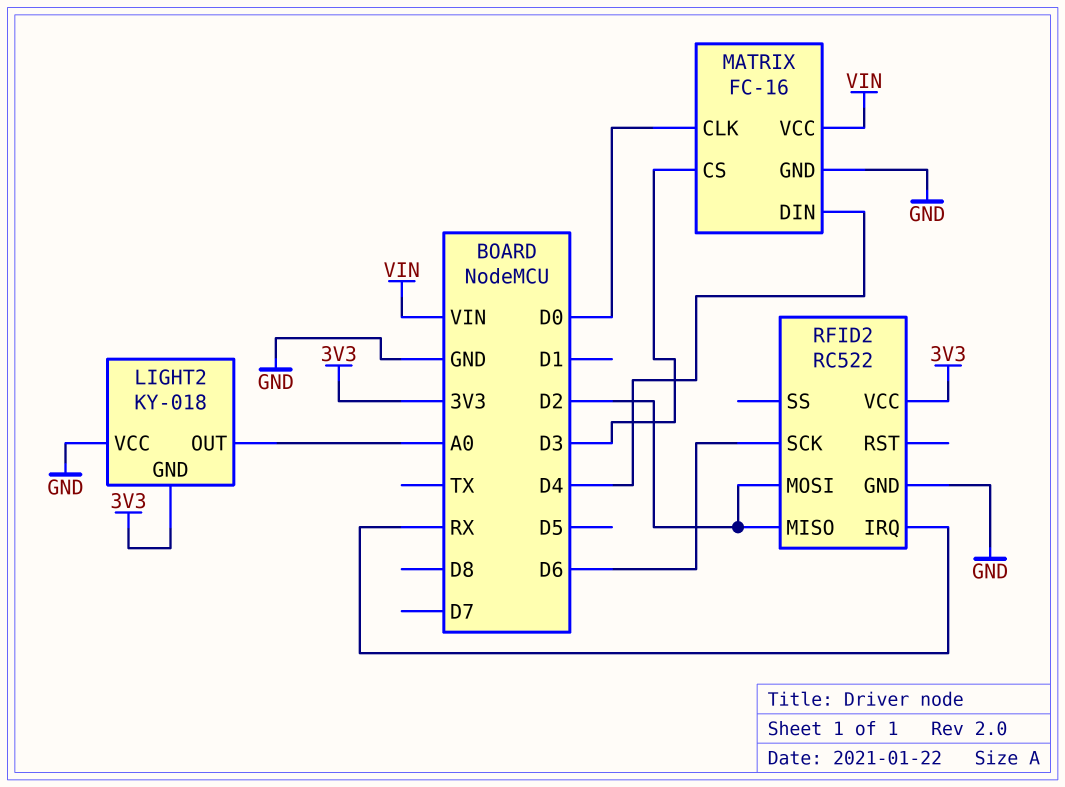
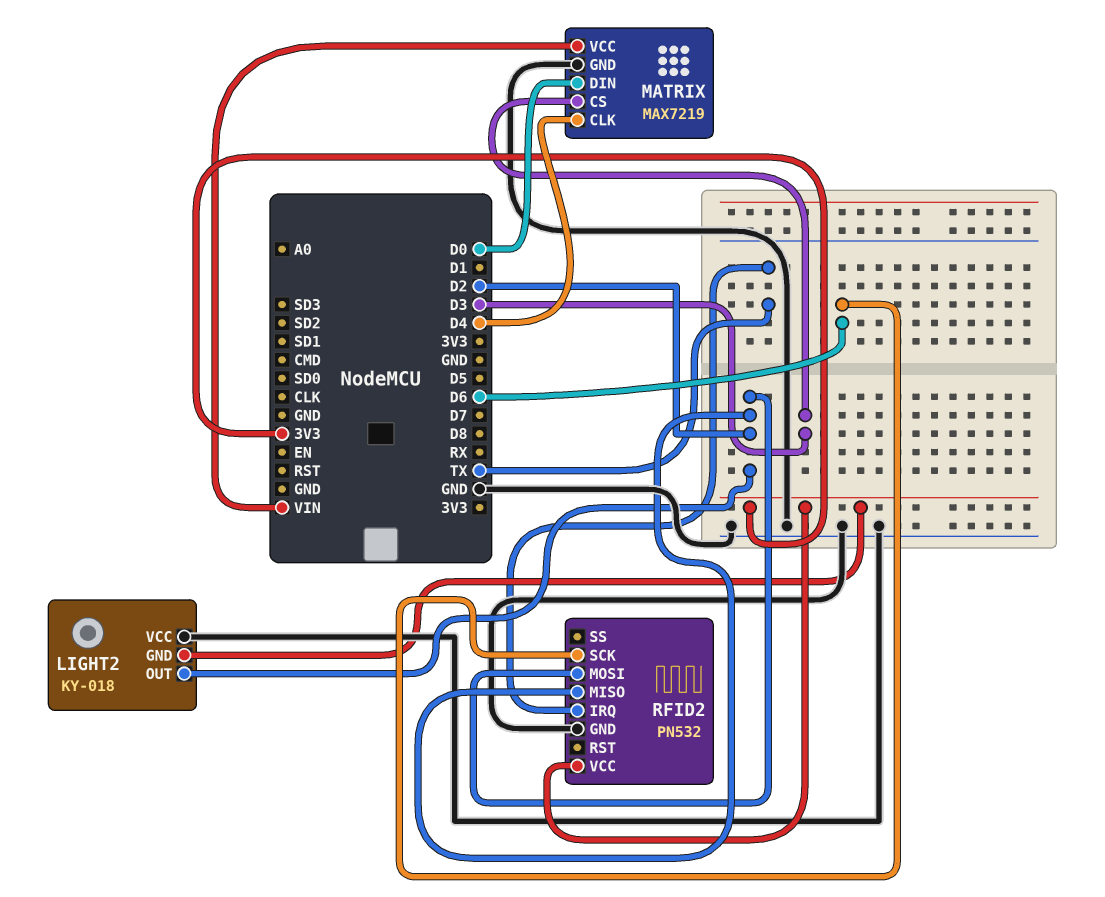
LIGHT2 pin OUT: A0 -> D2
MATRIX: FC-16 -> MAX7219
MATRIX pin CLK: D0 -> D4
MATRIX pin DIN: D4 -> D0
RFID2: RC522 -> PN532
RFID2 pin IRQ: RX -> TX

